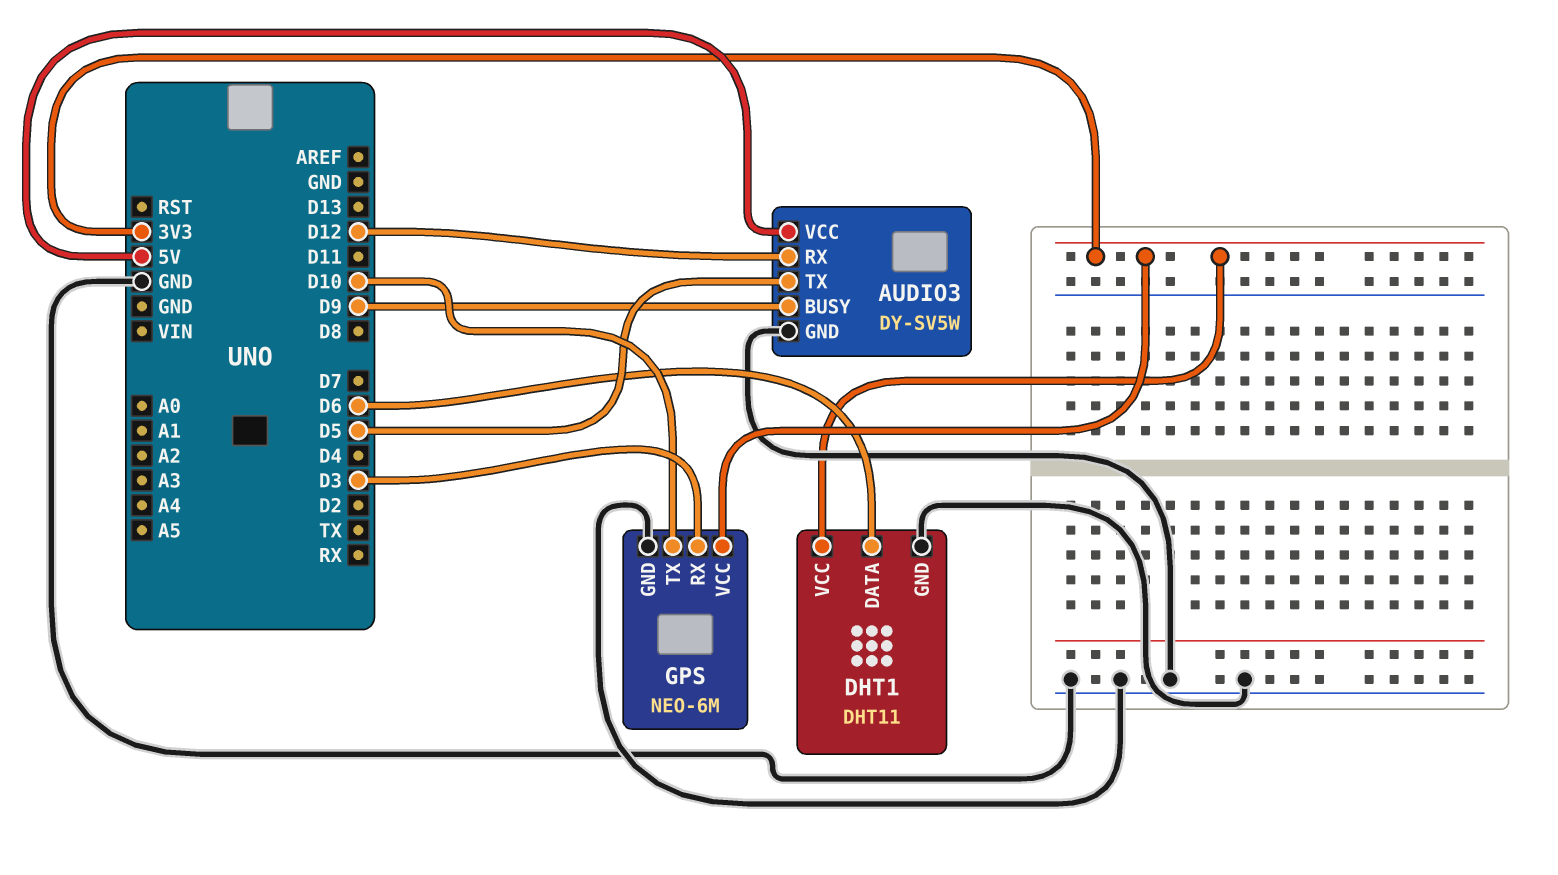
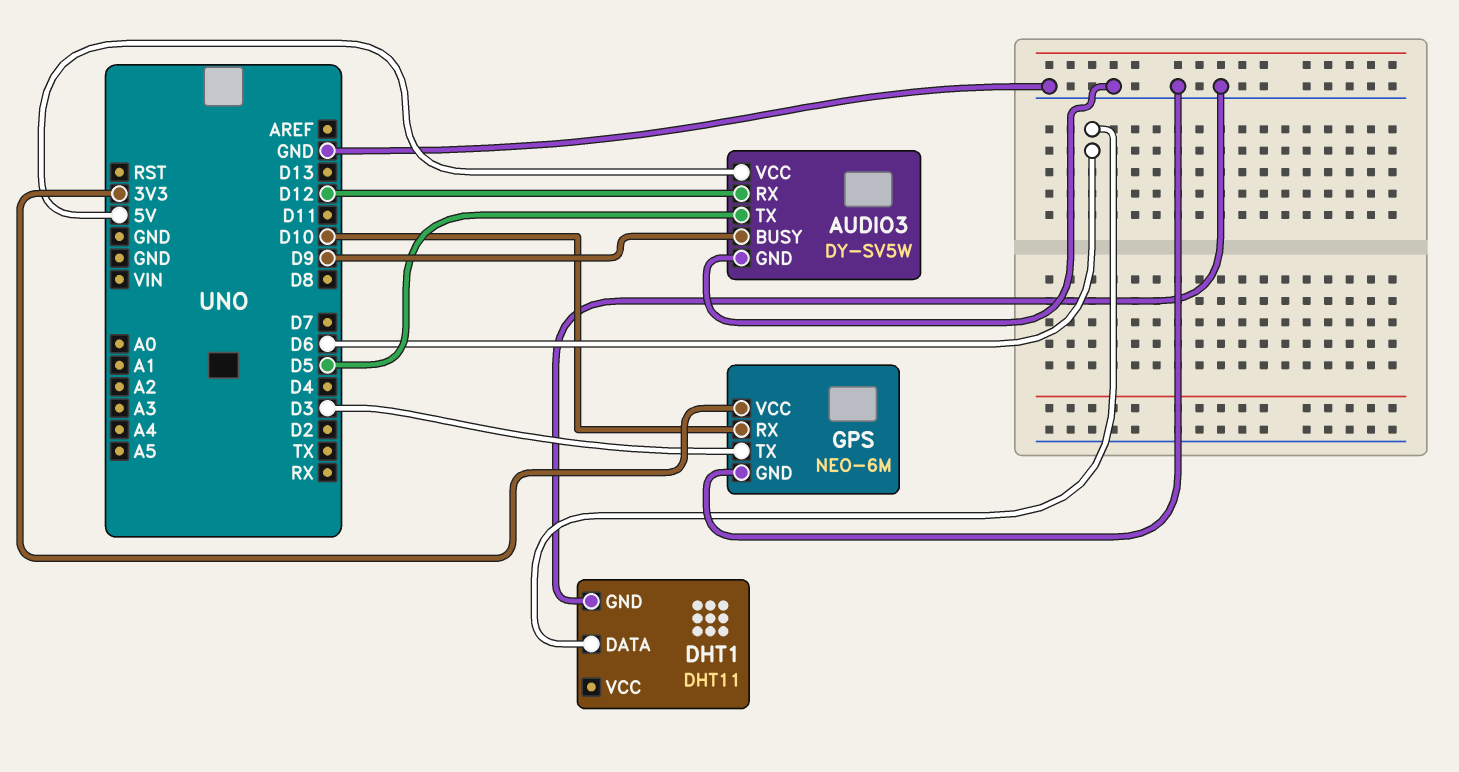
DHT1 pin VCC: 3V3 -> none
GPS pin RX: D3 -> D10
GPS pin TX: D10 -> D3

